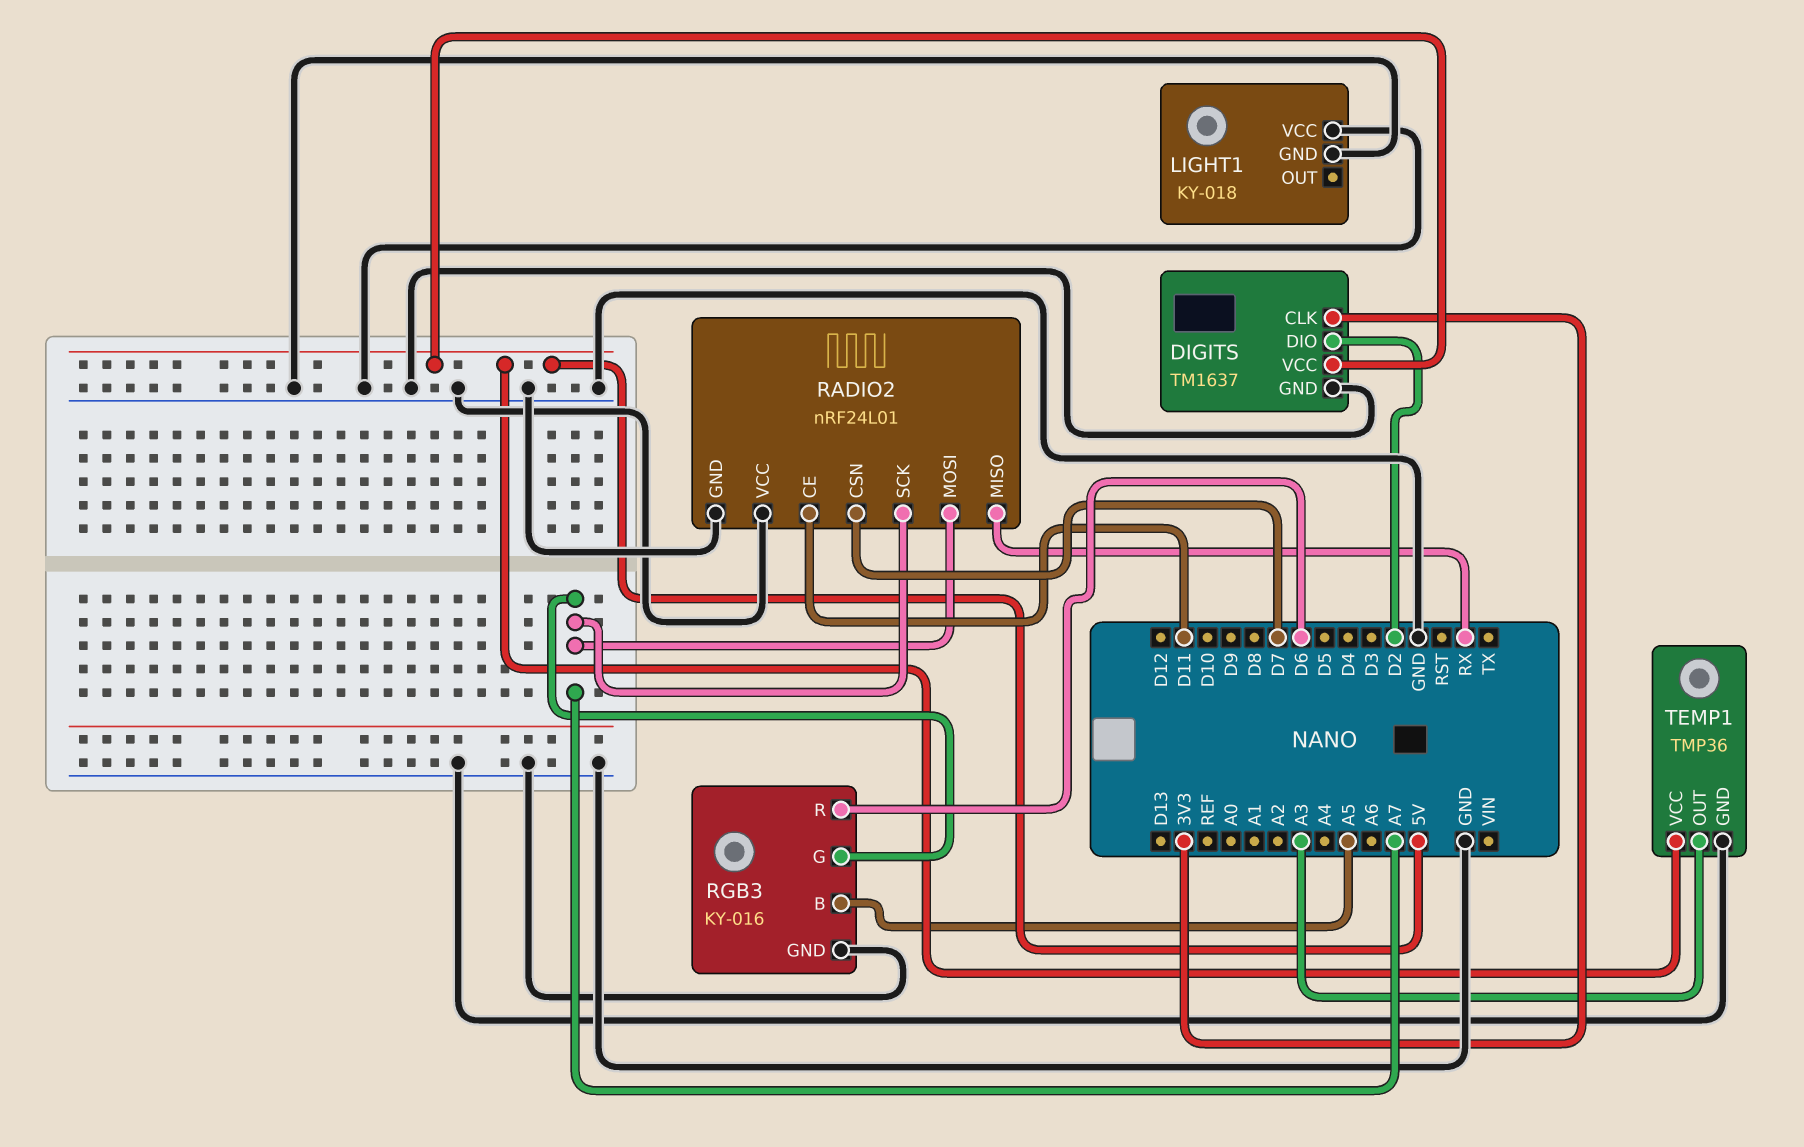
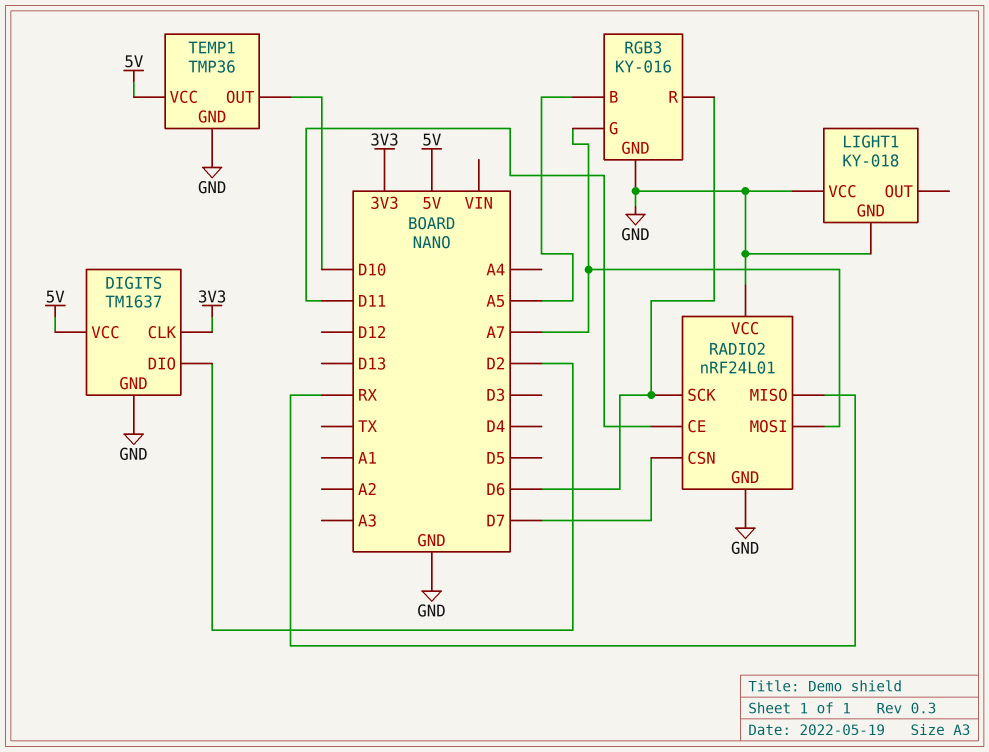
RADIO2 pin SCK: A7 -> D6
TEMP1 pin OUT: A3 -> D10

